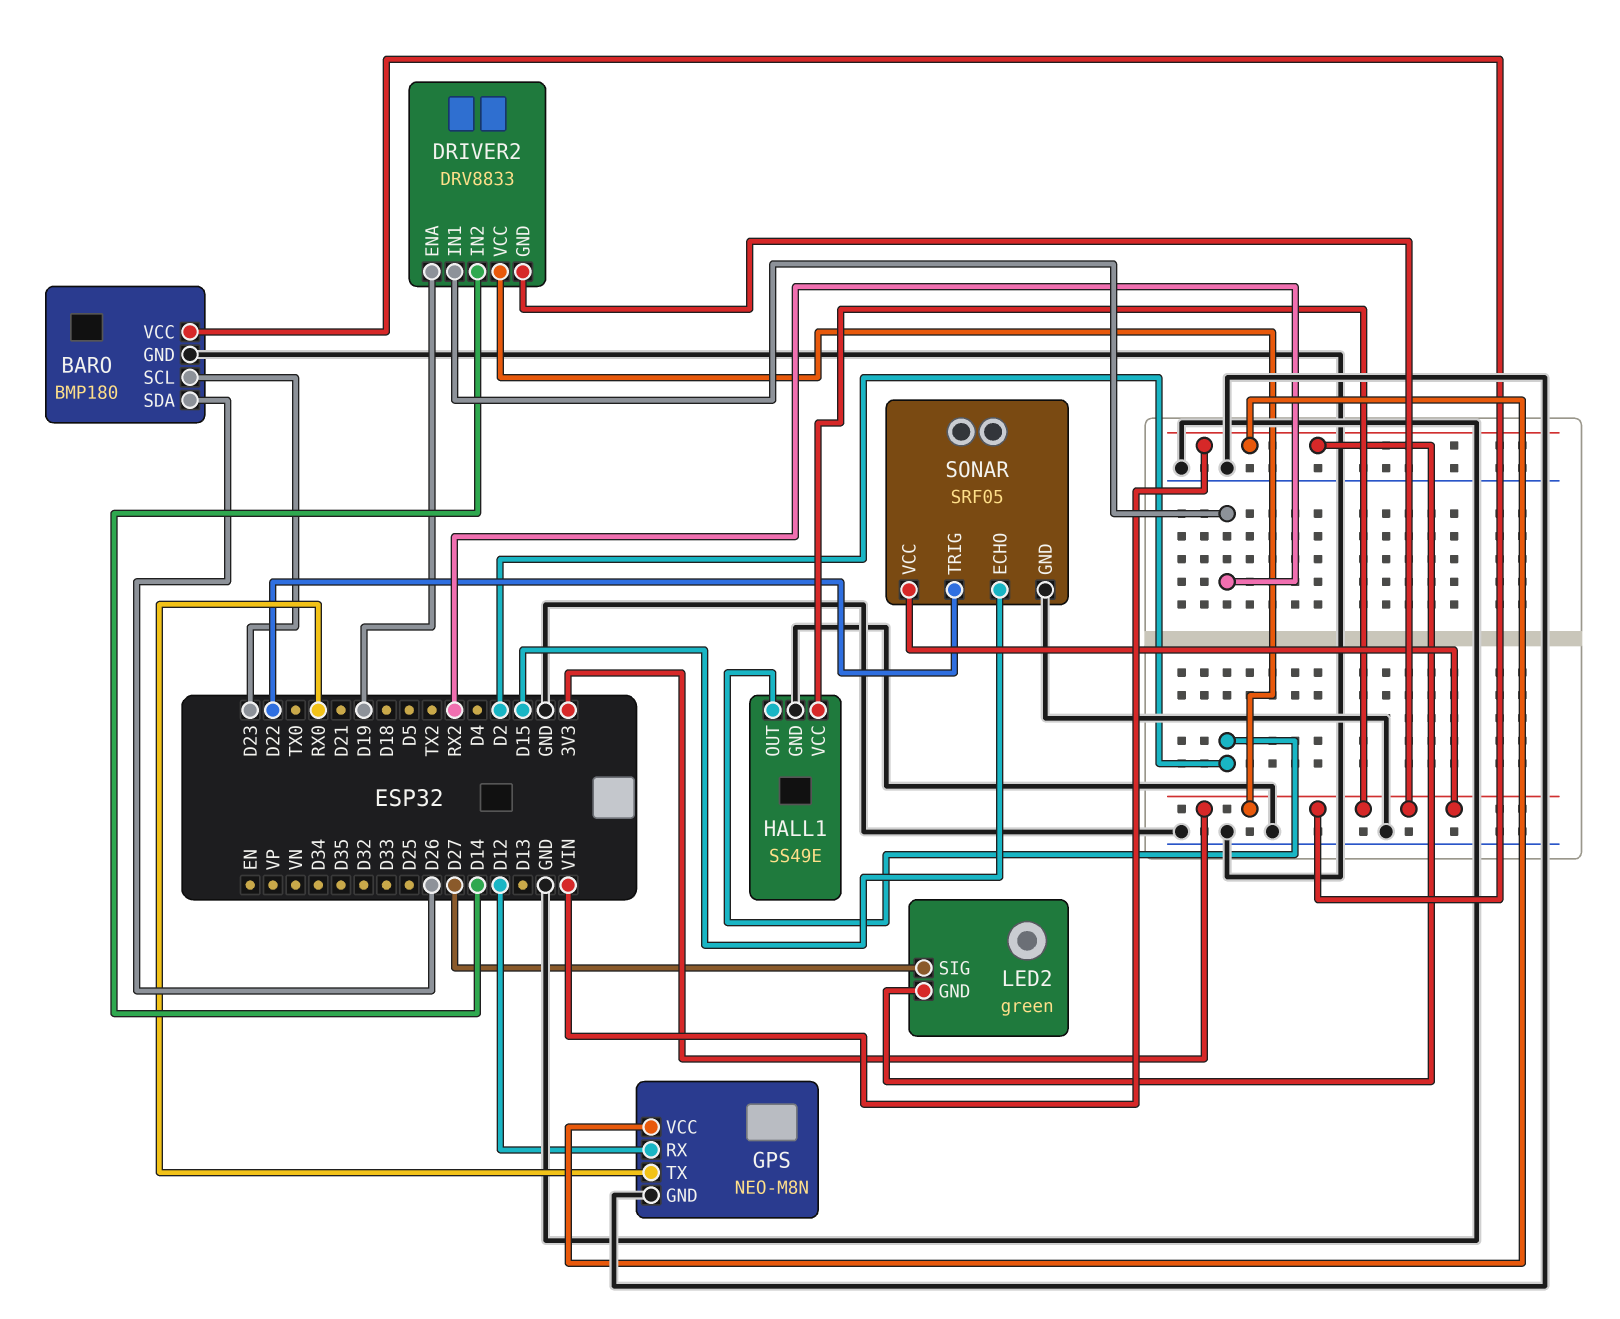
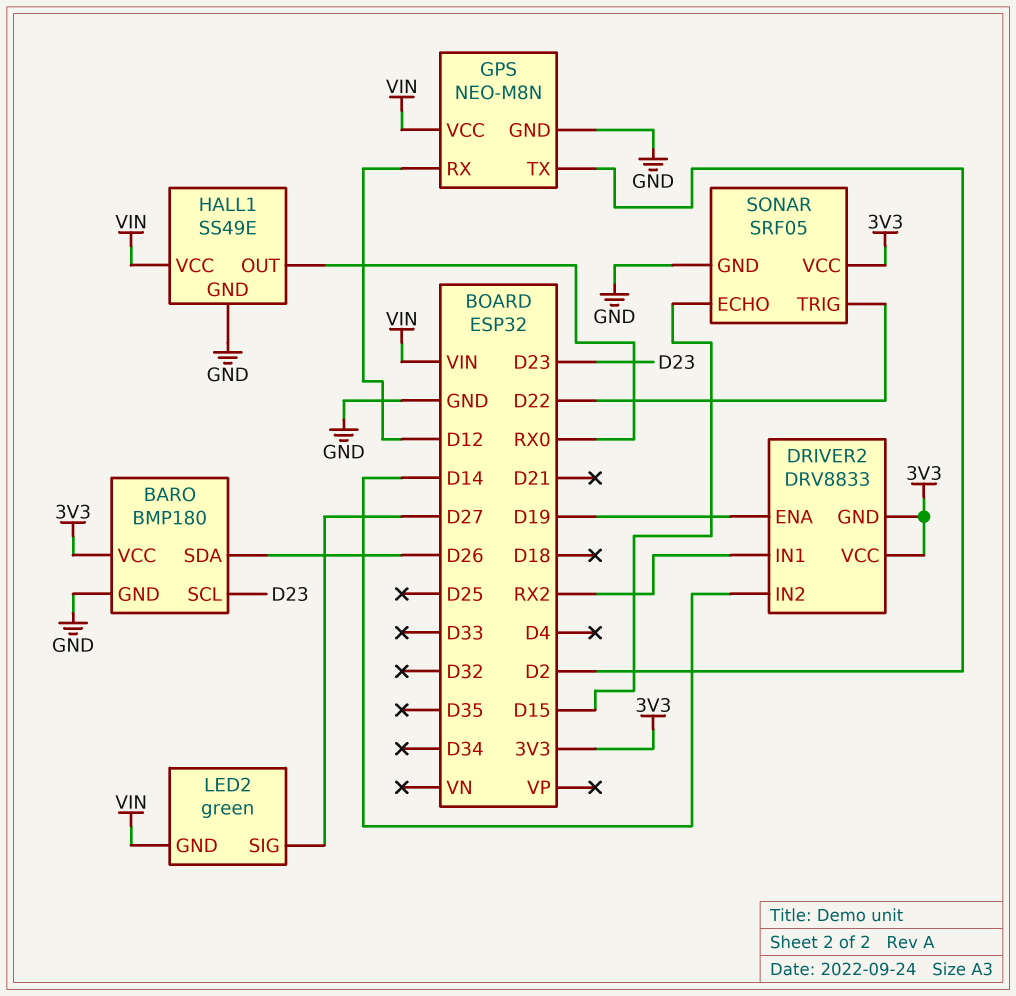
GPS pin TX: RX0 -> D2
HALL1 pin OUT: D2 -> RX0
HALL1 pin VCC: 3V3 -> VIN

